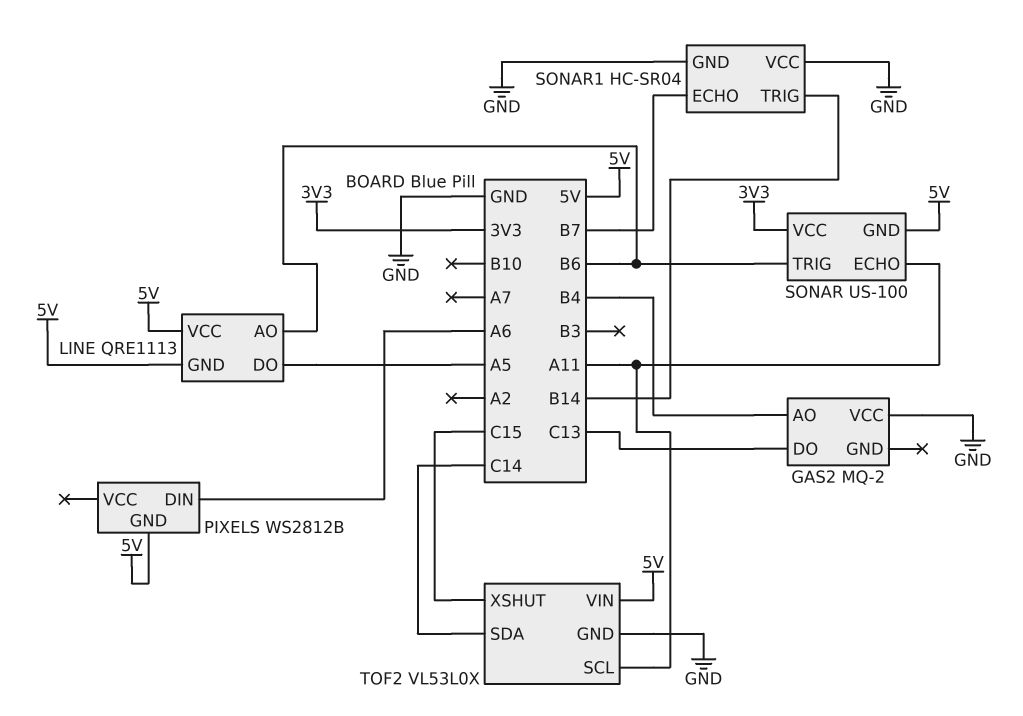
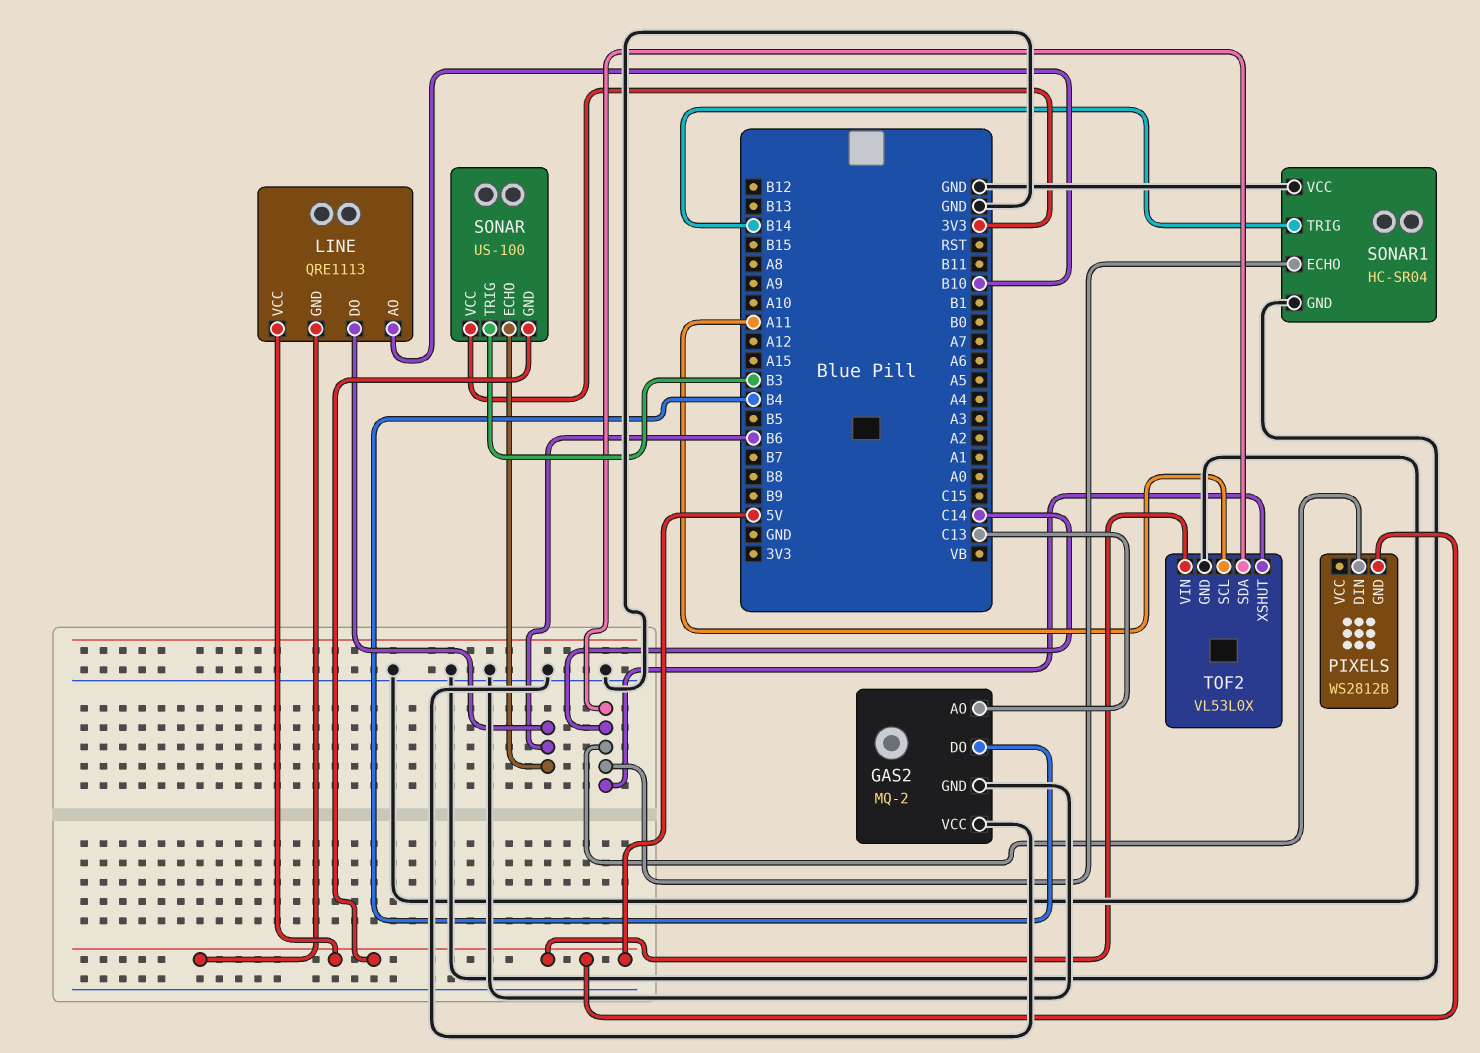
GAS2 pin AO: B4 -> C13
GAS2 pin DO: C13 -> B4
GAS2 pin GND: none -> GND
LINE pin AO: B6 -> B10
LINE pin DO: A5 -> B6
PIXELS pin DIN: A6 -> C14
SONAR pin ECHO: A11 -> B6
SONAR pin TRIG: B6 -> B3
SONAR1 pin ECHO: B7 -> C14
TOF2 pin XSHUT: C15 -> C14

